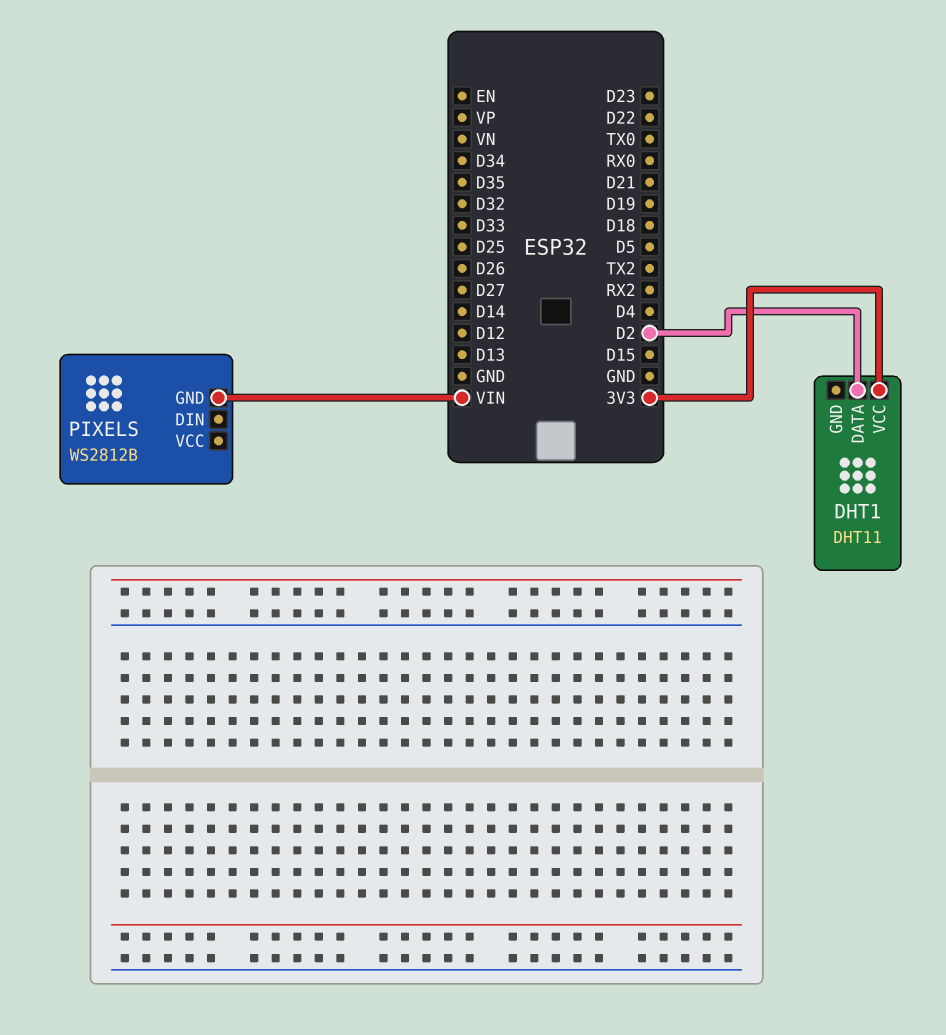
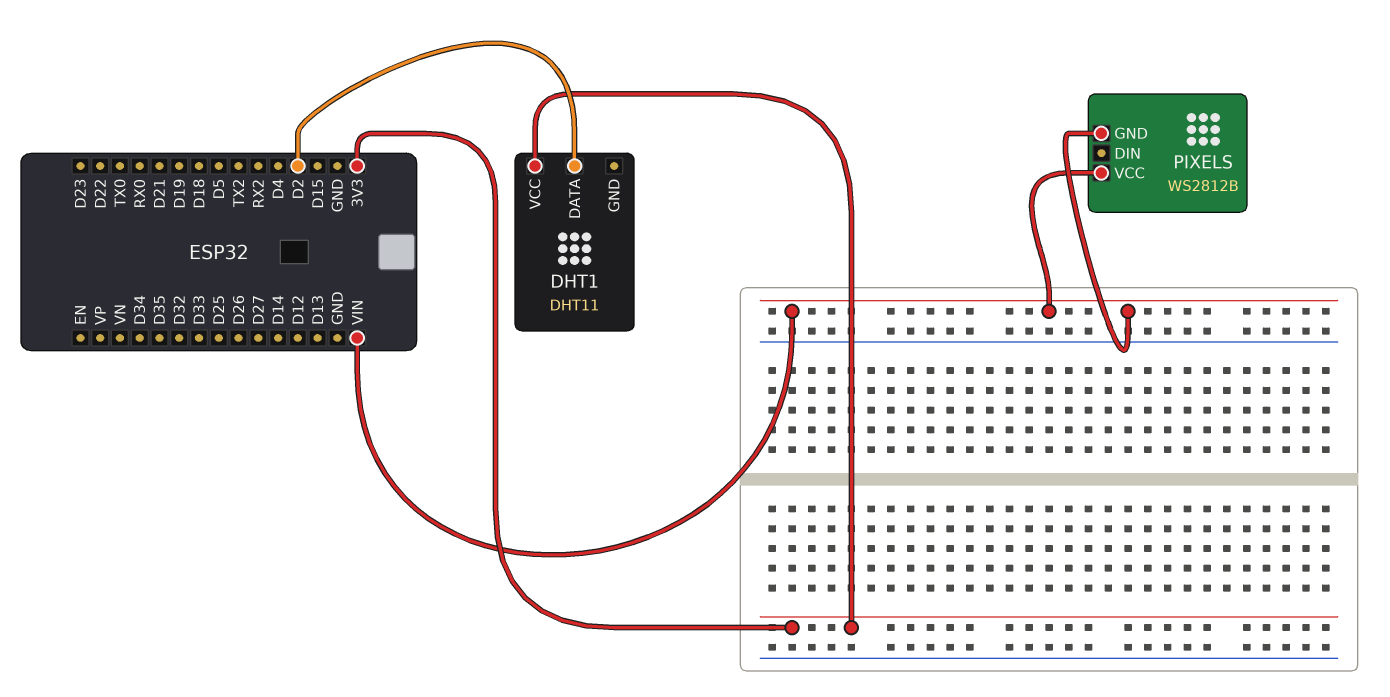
PIXELS pin VCC: none -> VIN

